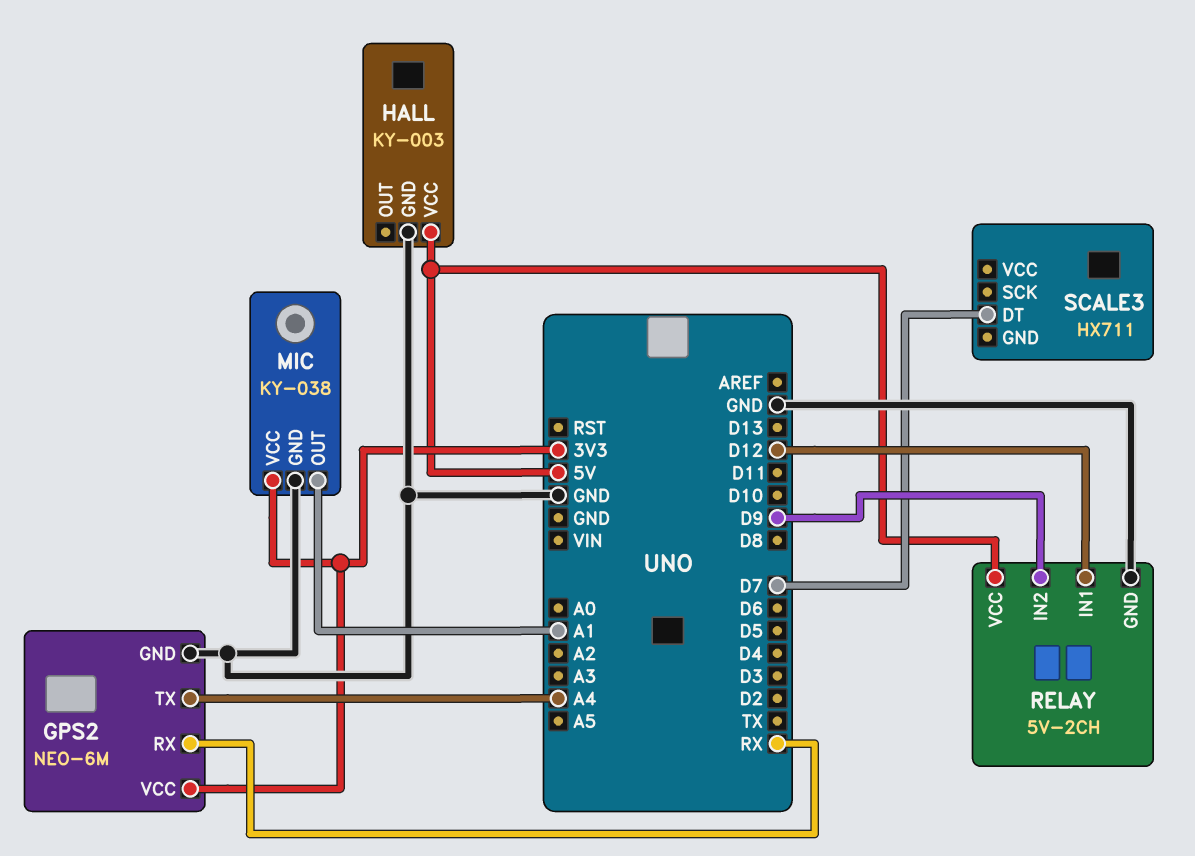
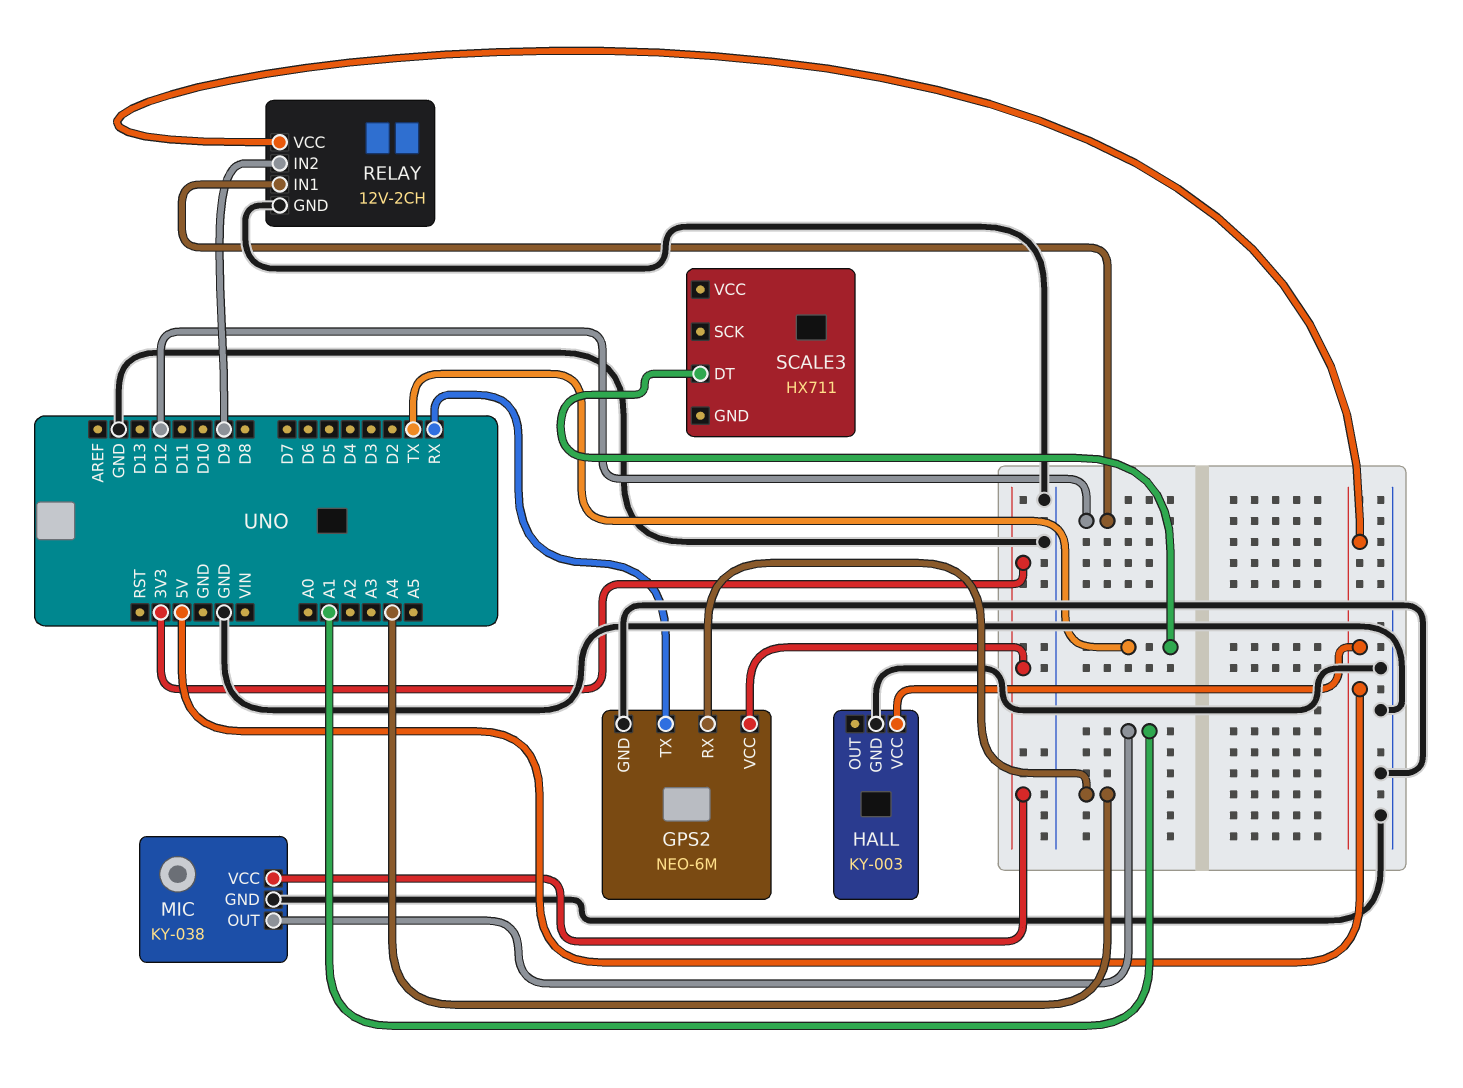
GPS2 pin RX: RX -> A4
GPS2 pin TX: A4 -> RX
RELAY: 5V-2CH -> 12V-2CH
SCALE3 pin DT: D7 -> TX

